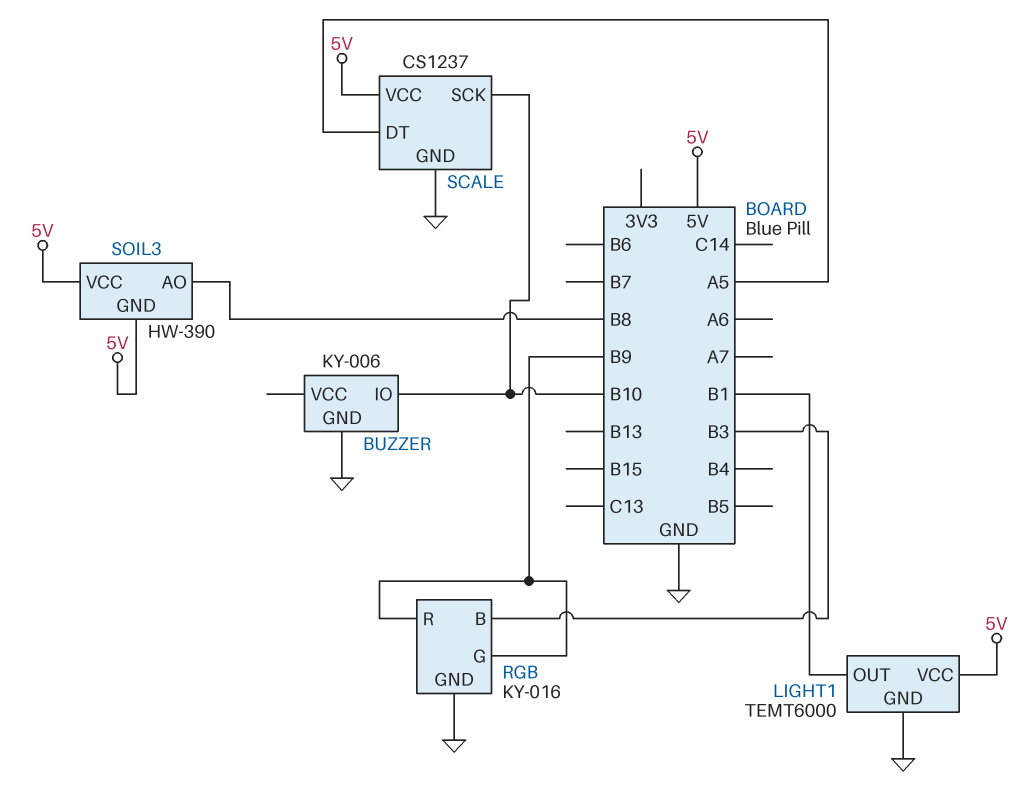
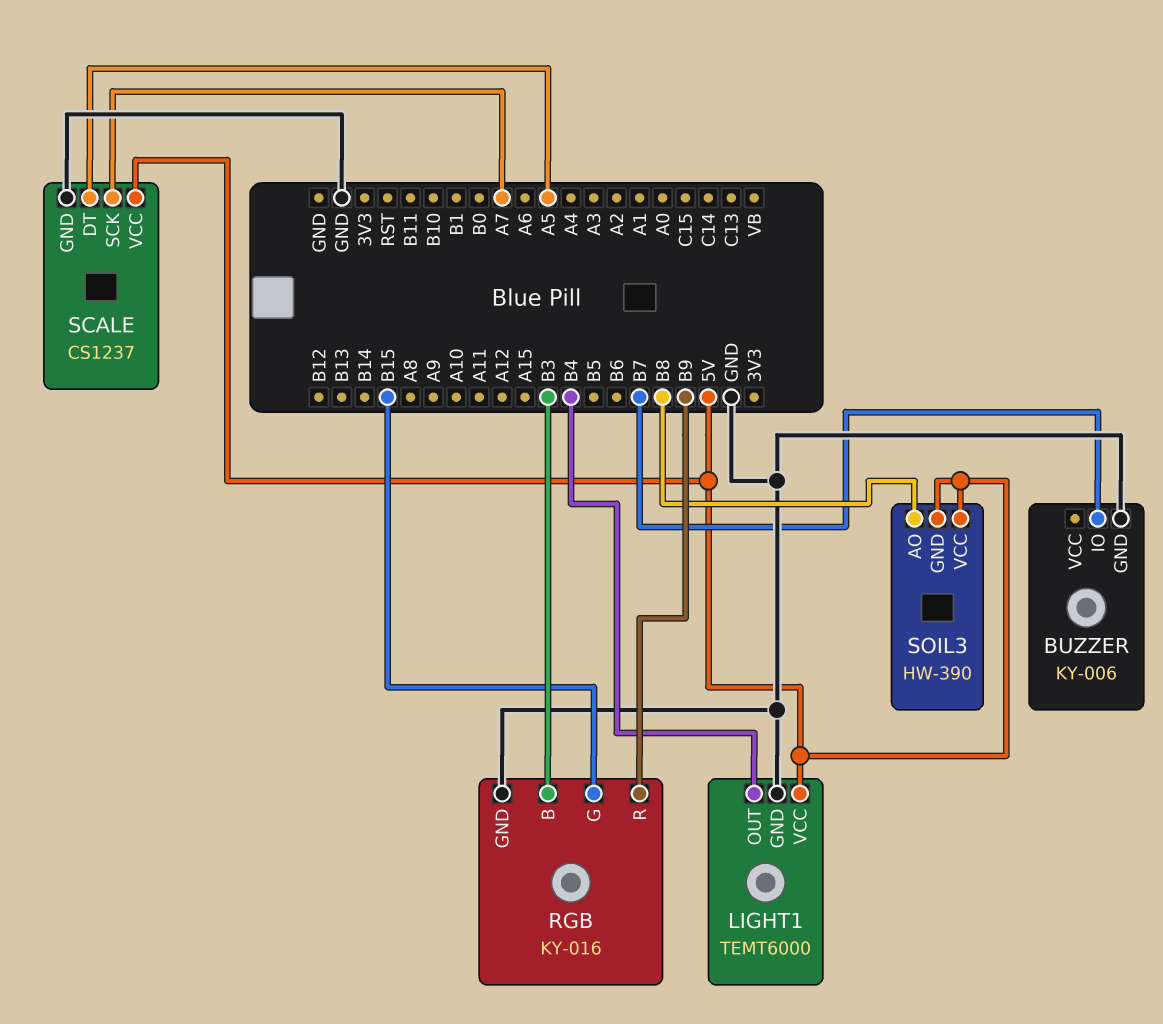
BUZZER pin IO: B10 -> B7
LIGHT1 pin OUT: B1 -> B4
RGB pin G: B9 -> B15
SCALE pin SCK: B10 -> A7

